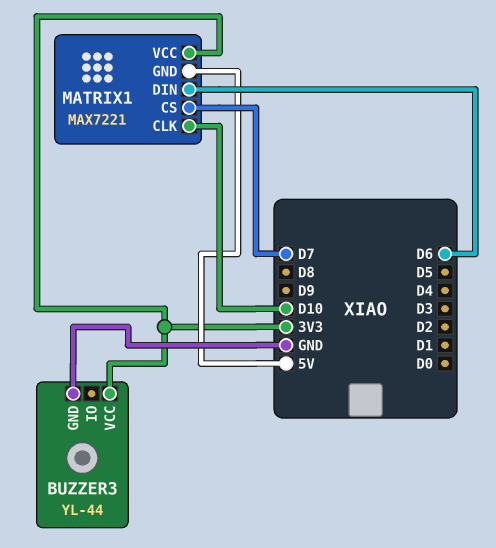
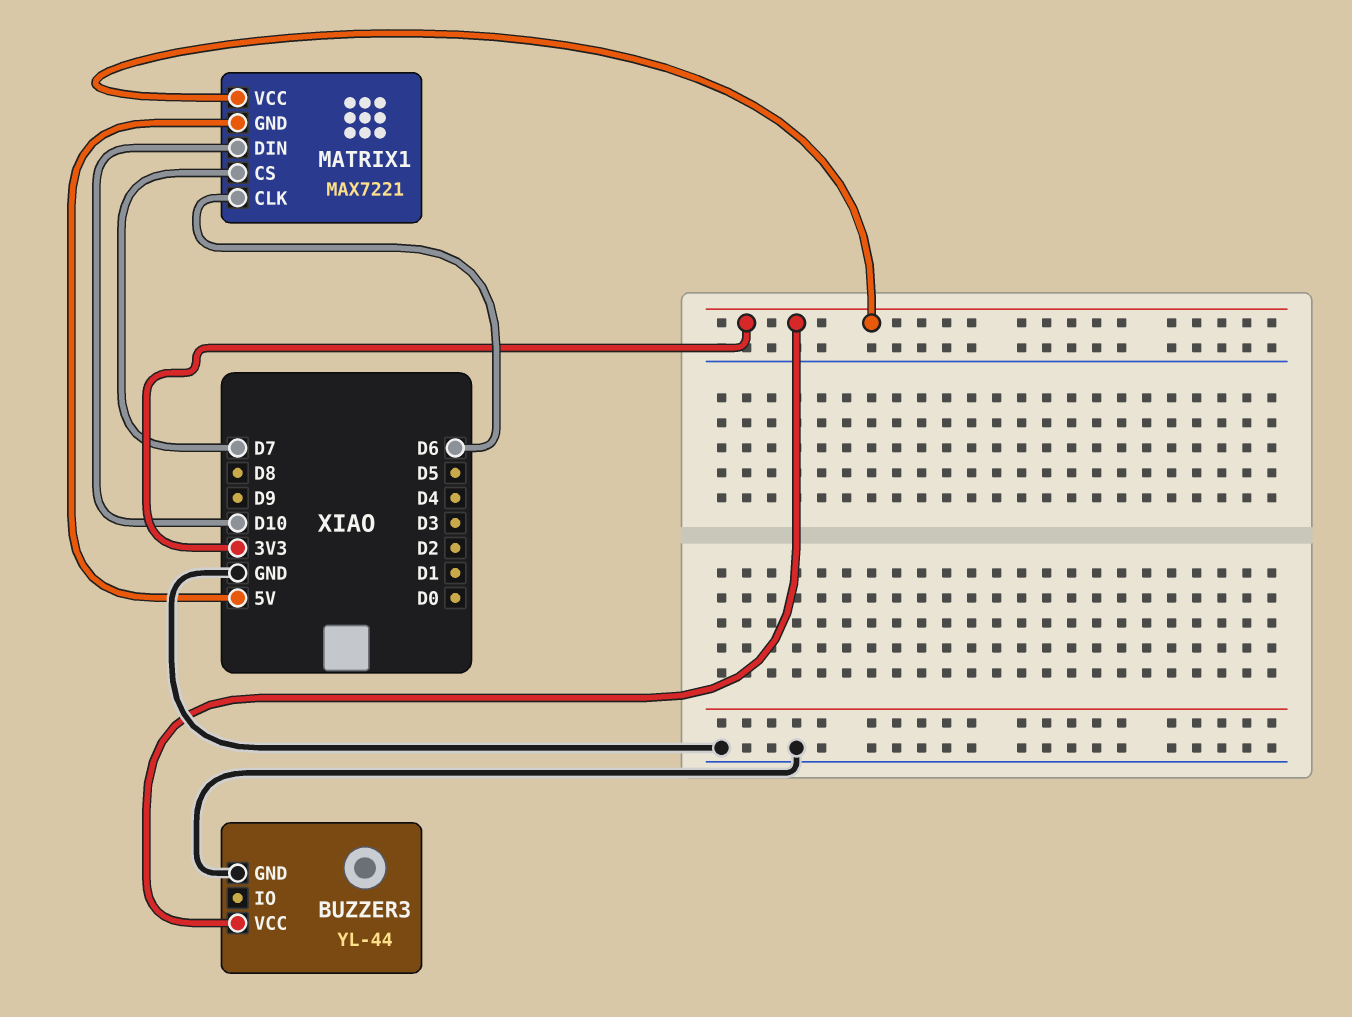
MATRIX1 pin CLK: D10 -> D6
MATRIX1 pin DIN: D6 -> D10

